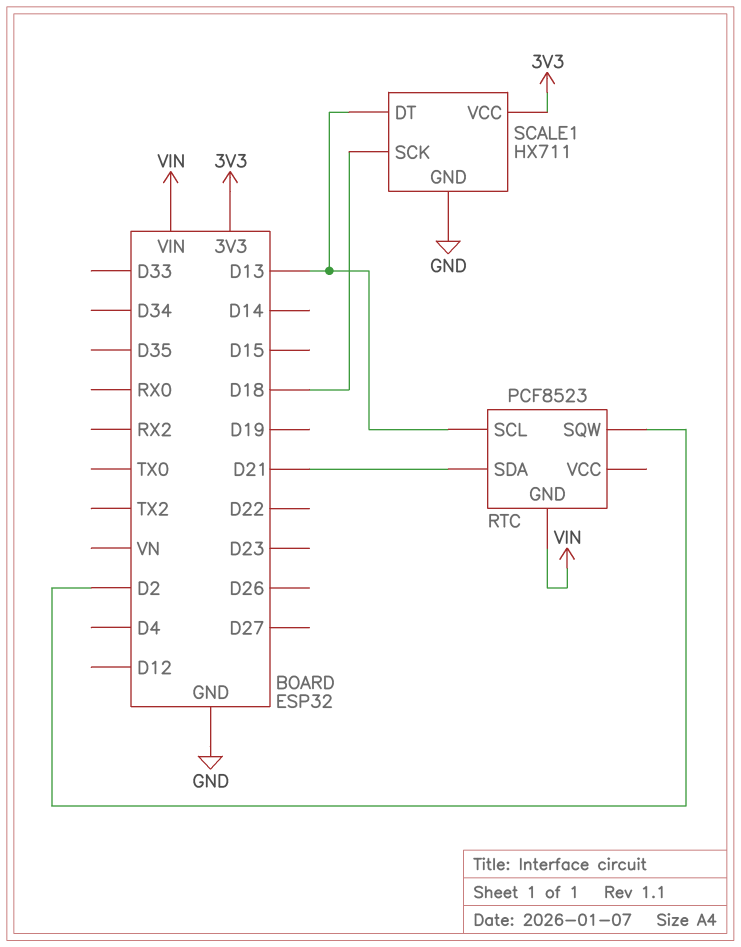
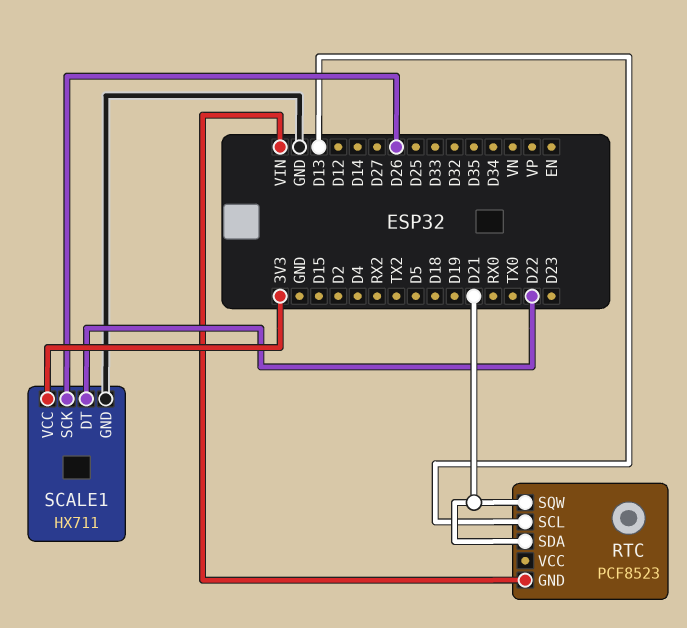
RTC pin SQW: D2 -> D21
SCALE1 pin DT: D13 -> D22
SCALE1 pin SCK: D18 -> D26

